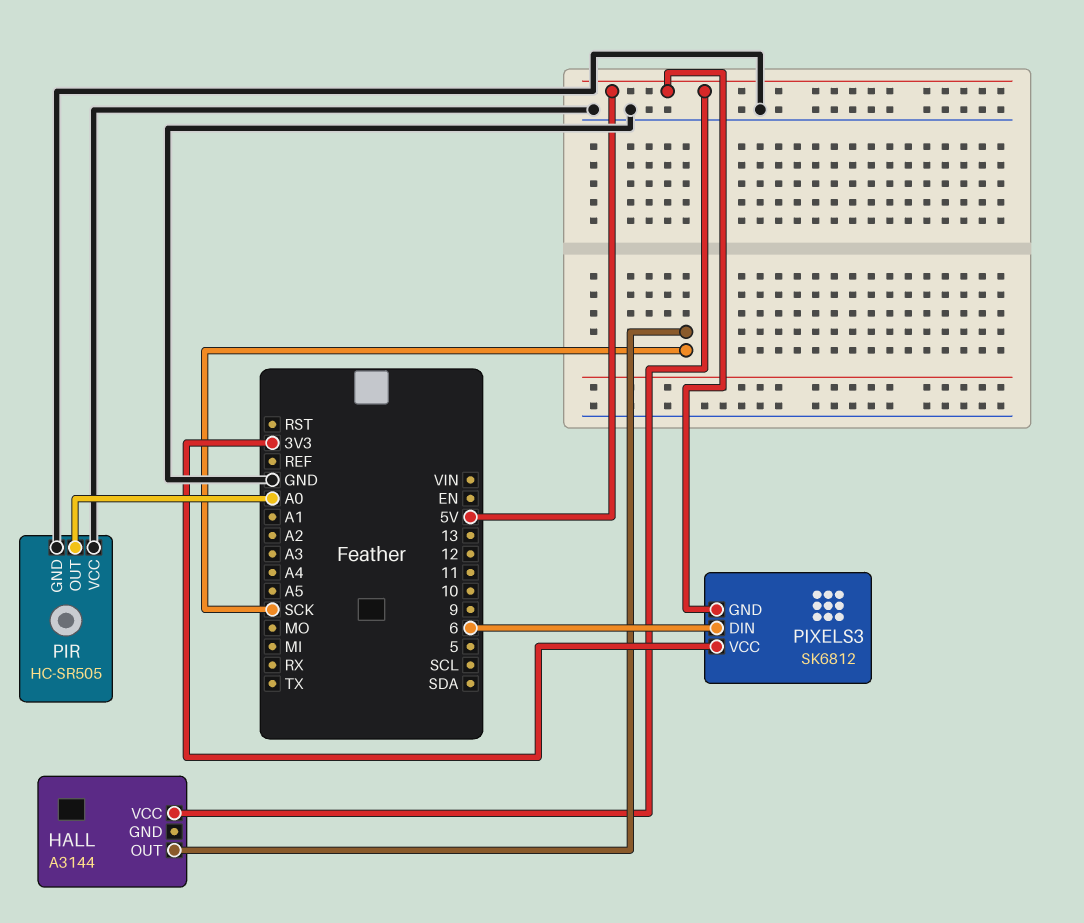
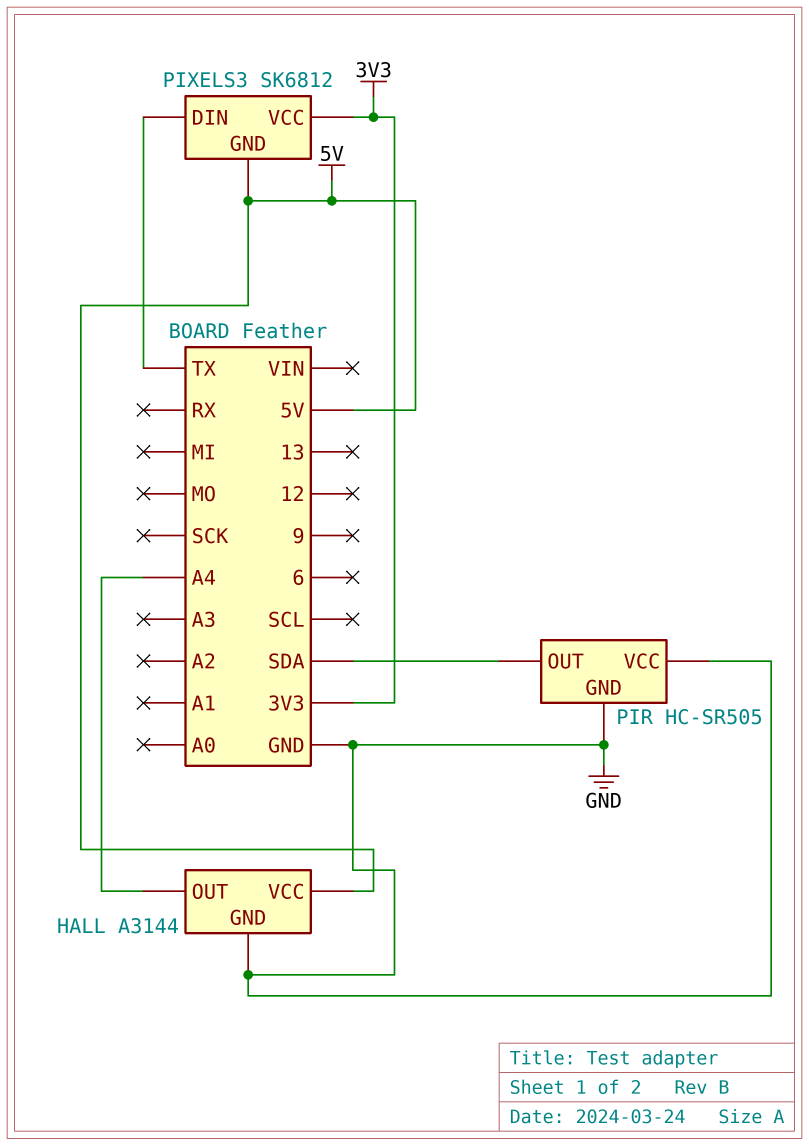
HALL pin GND: none -> GND
HALL pin OUT: SCK -> A4
PIR pin OUT: A0 -> SDA
PIXELS3 pin DIN: 6 -> TX

